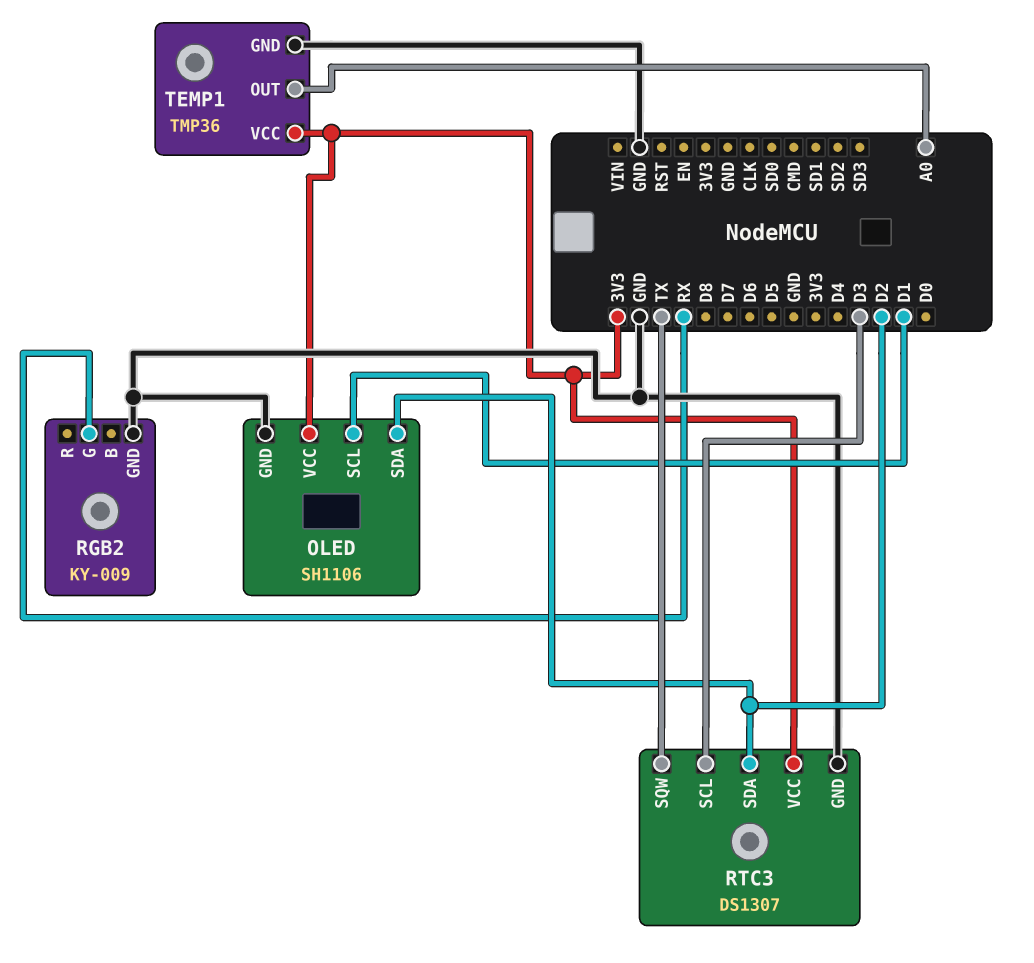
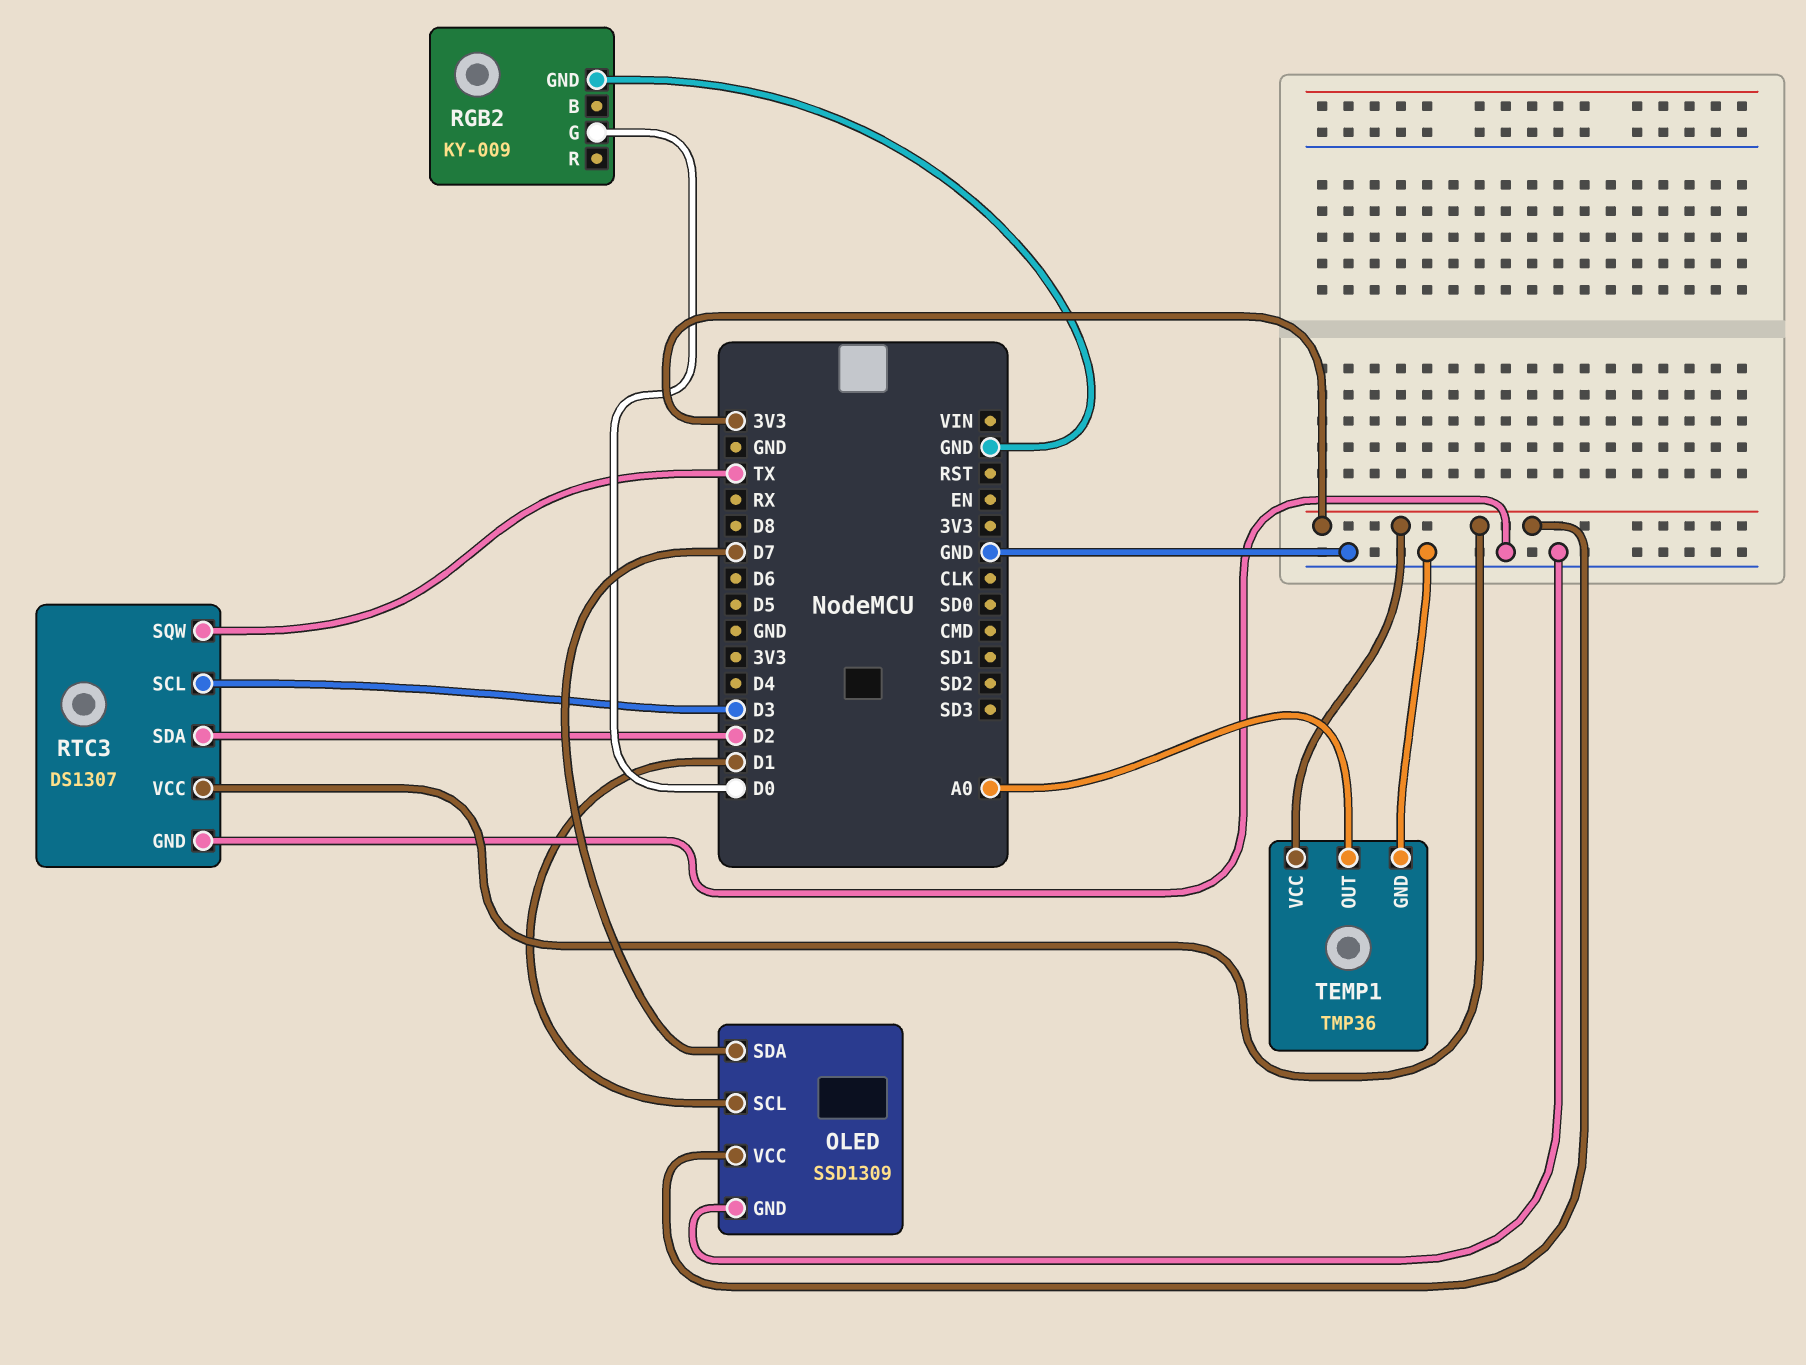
OLED: SH1106 -> SSD1309
OLED pin SDA: D2 -> D7
RGB2 pin G: RX -> D0

